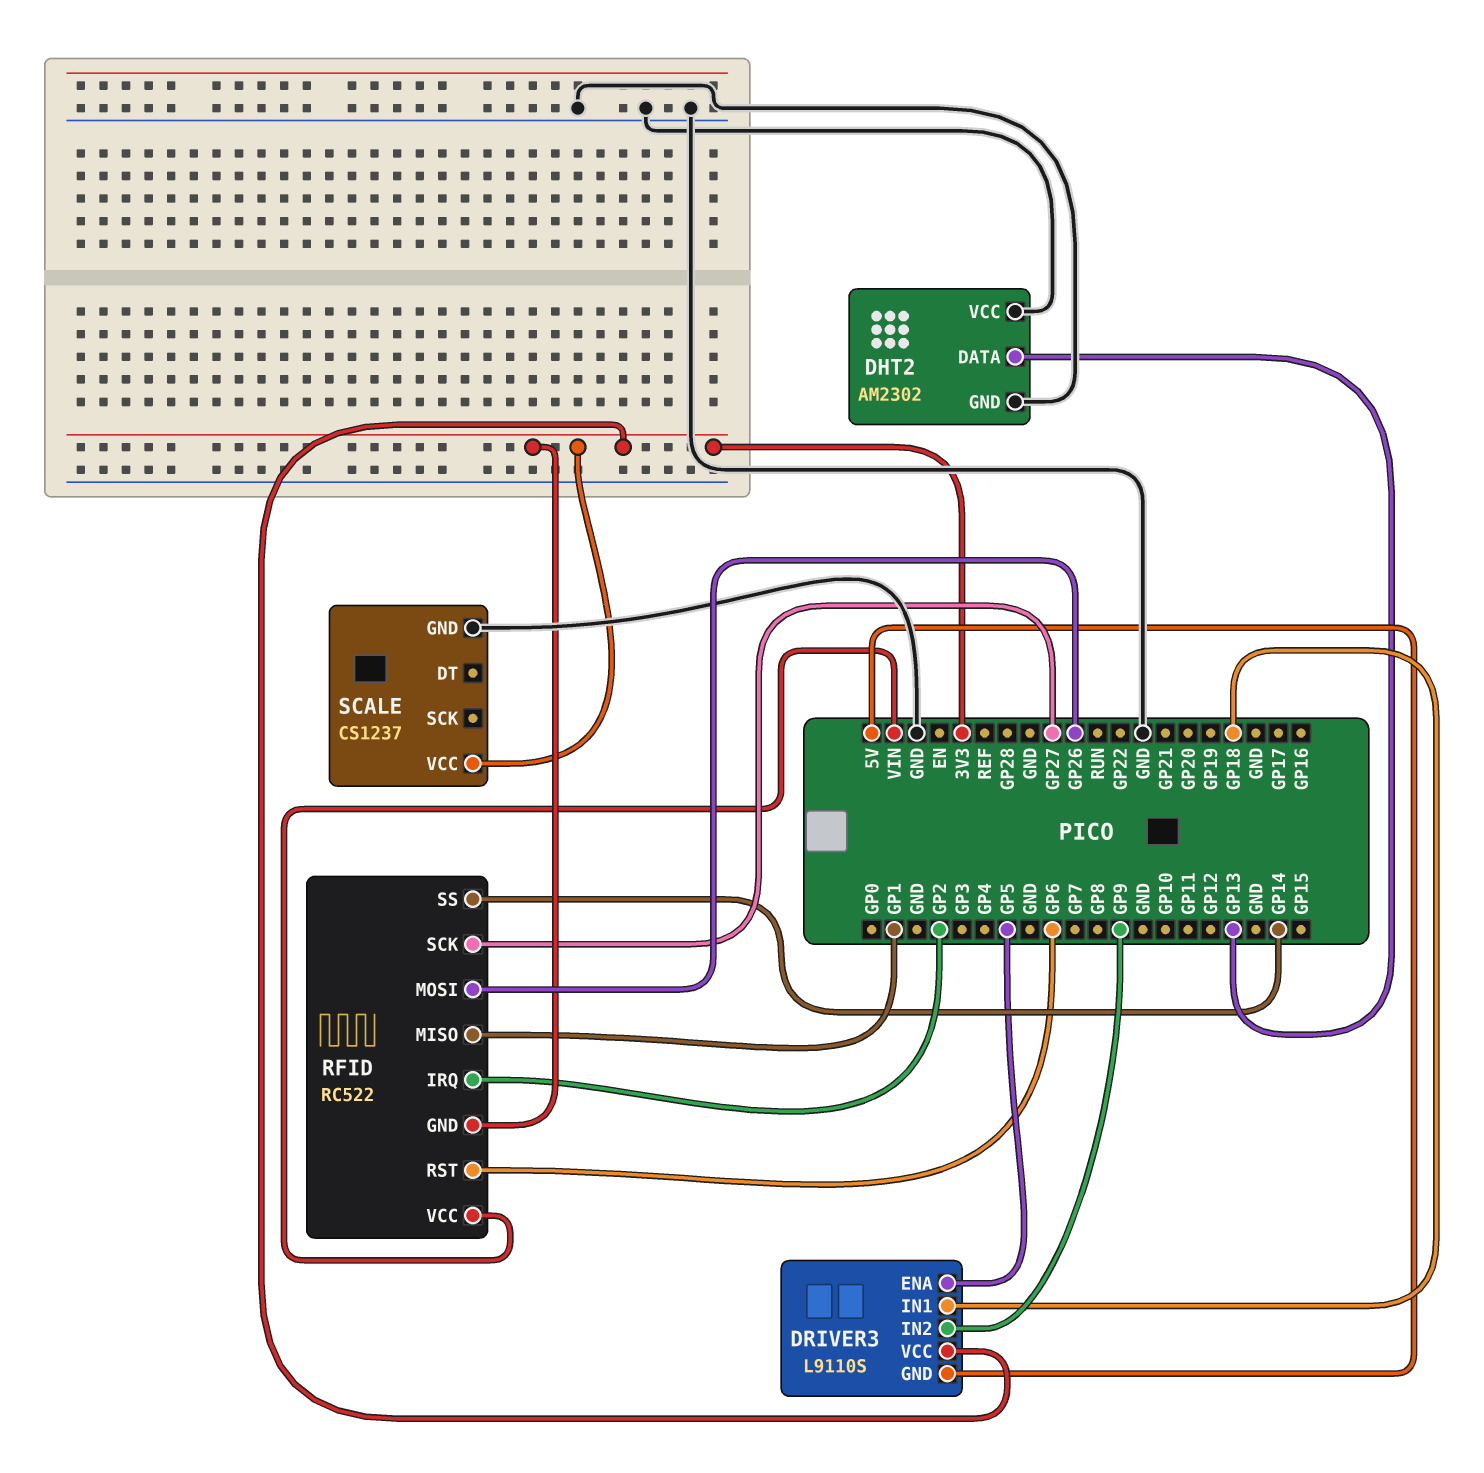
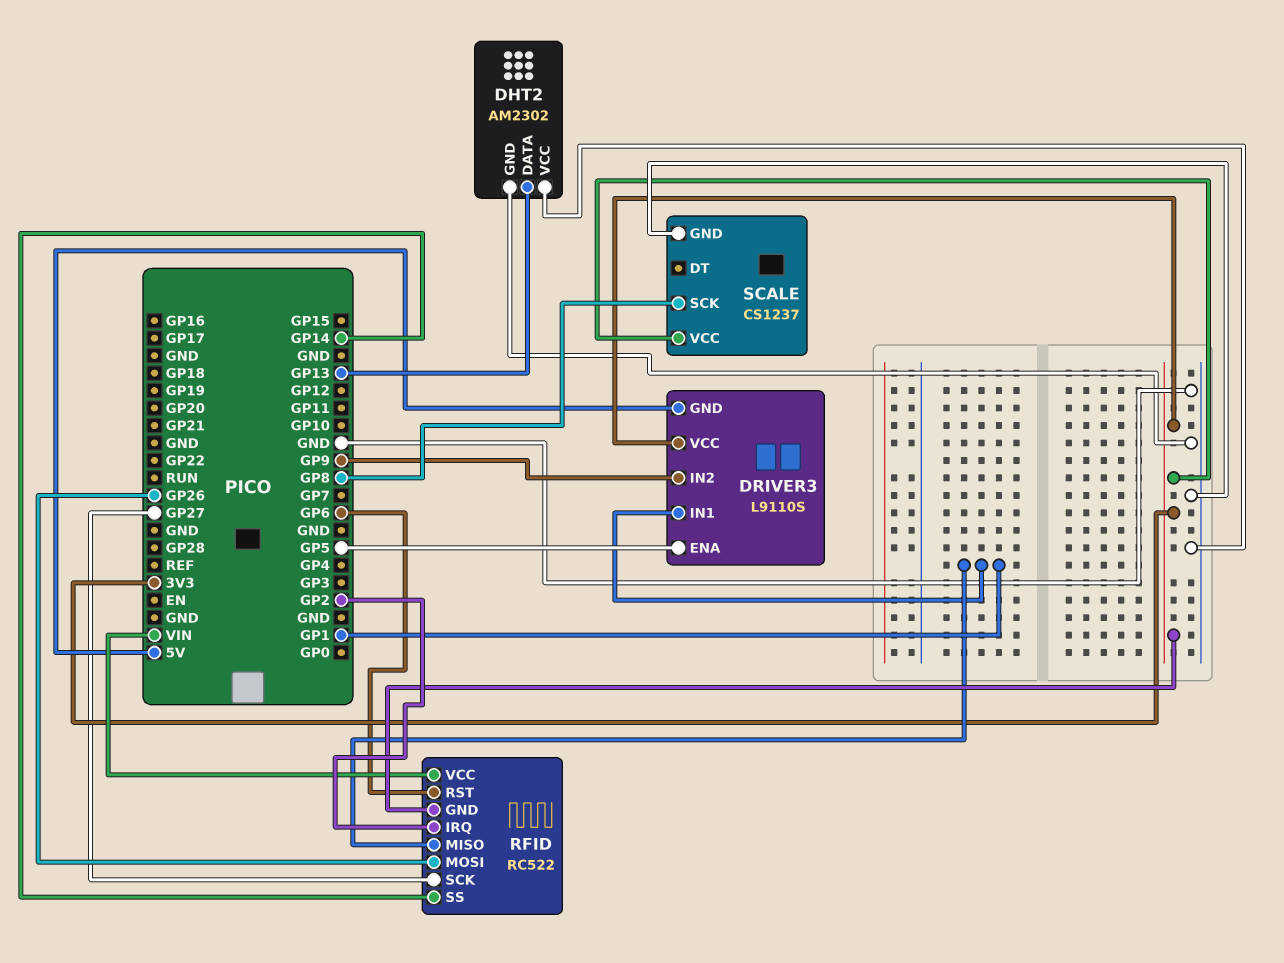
DRIVER3 pin IN1: GP18 -> GP1
SCALE pin SCK: none -> GP8

